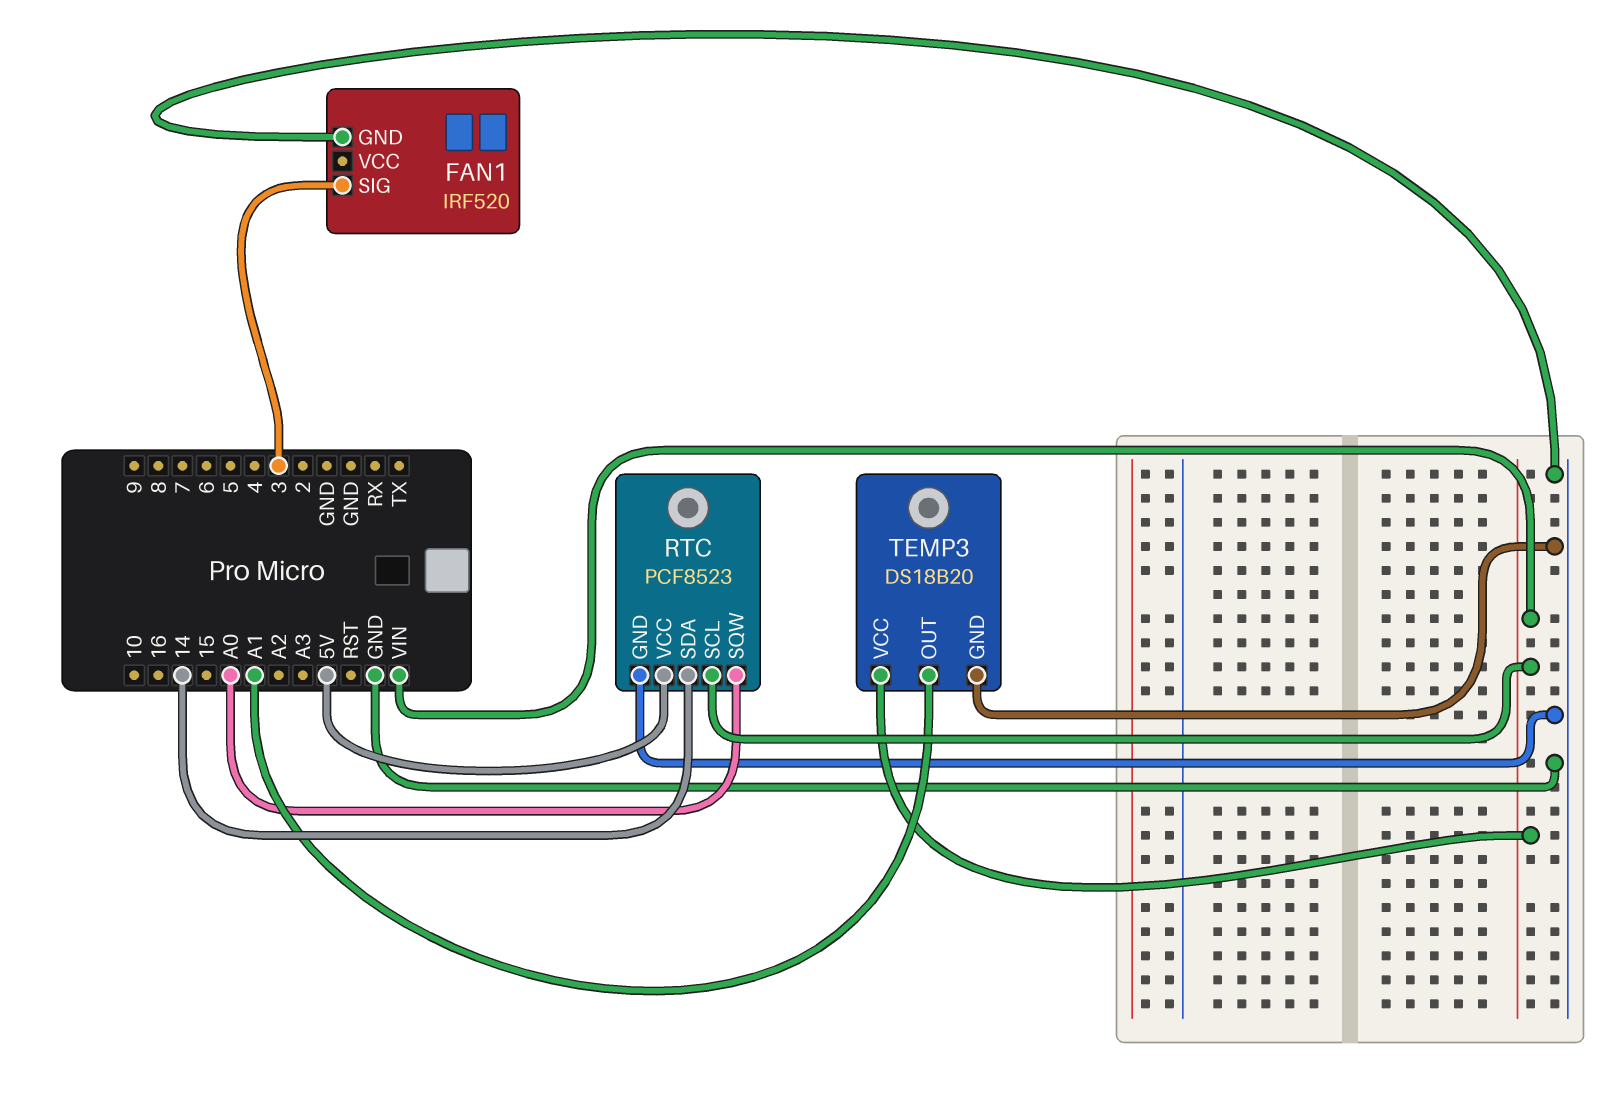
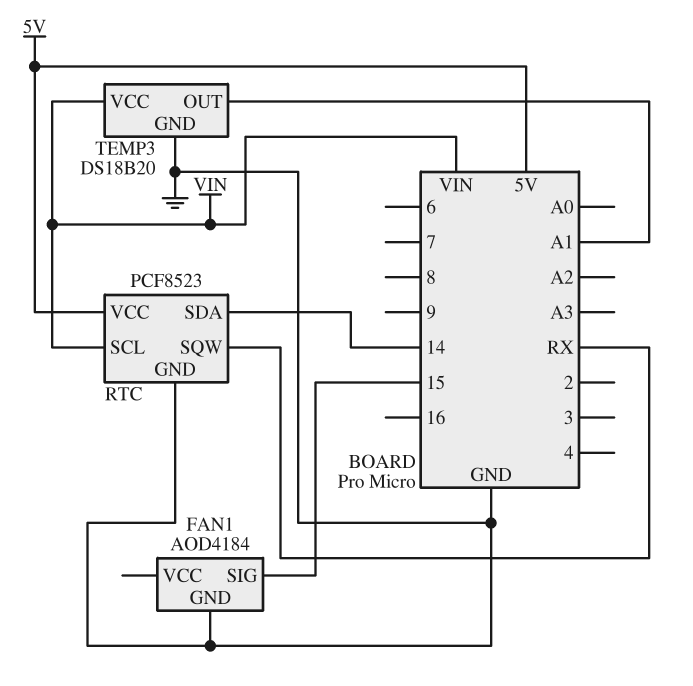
FAN1: IRF520 -> AOD4184
FAN1 pin SIG: 3 -> 15
RTC pin SQW: A0 -> RX

